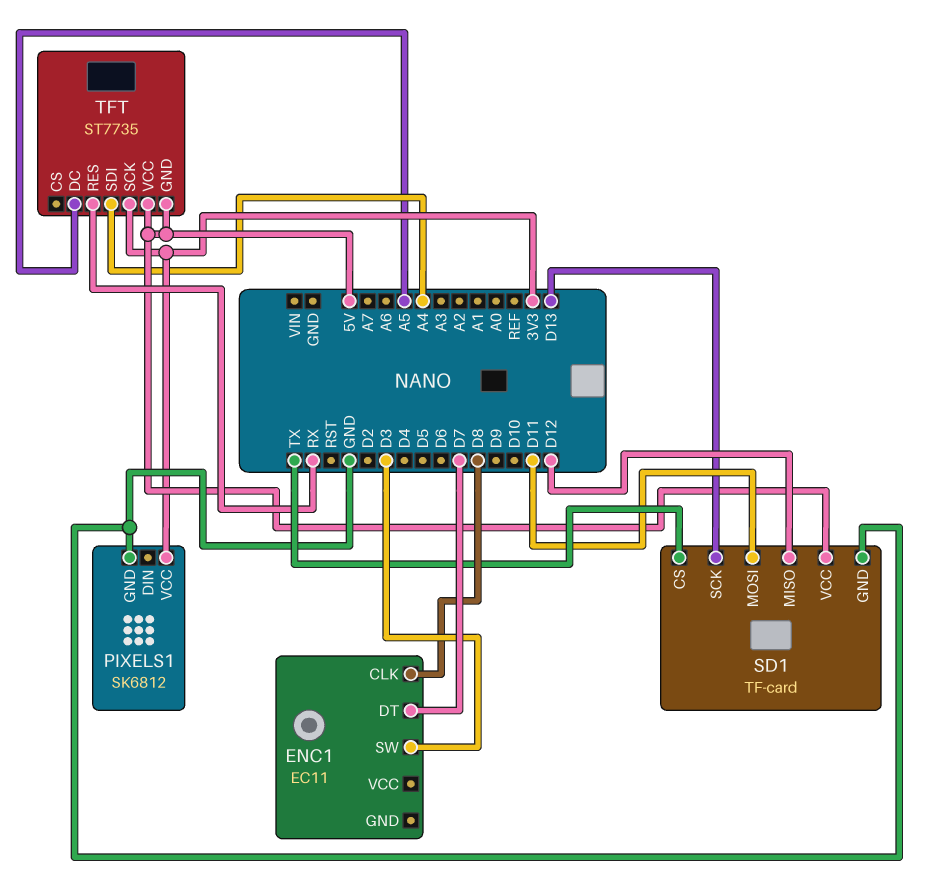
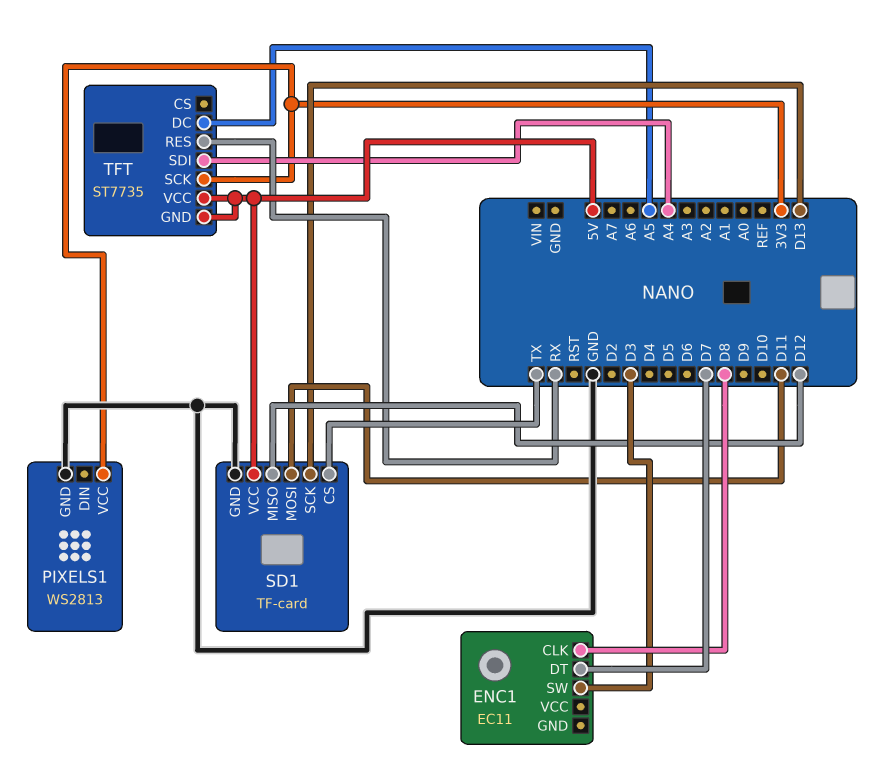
PIXELS1: SK6812 -> WS2813

